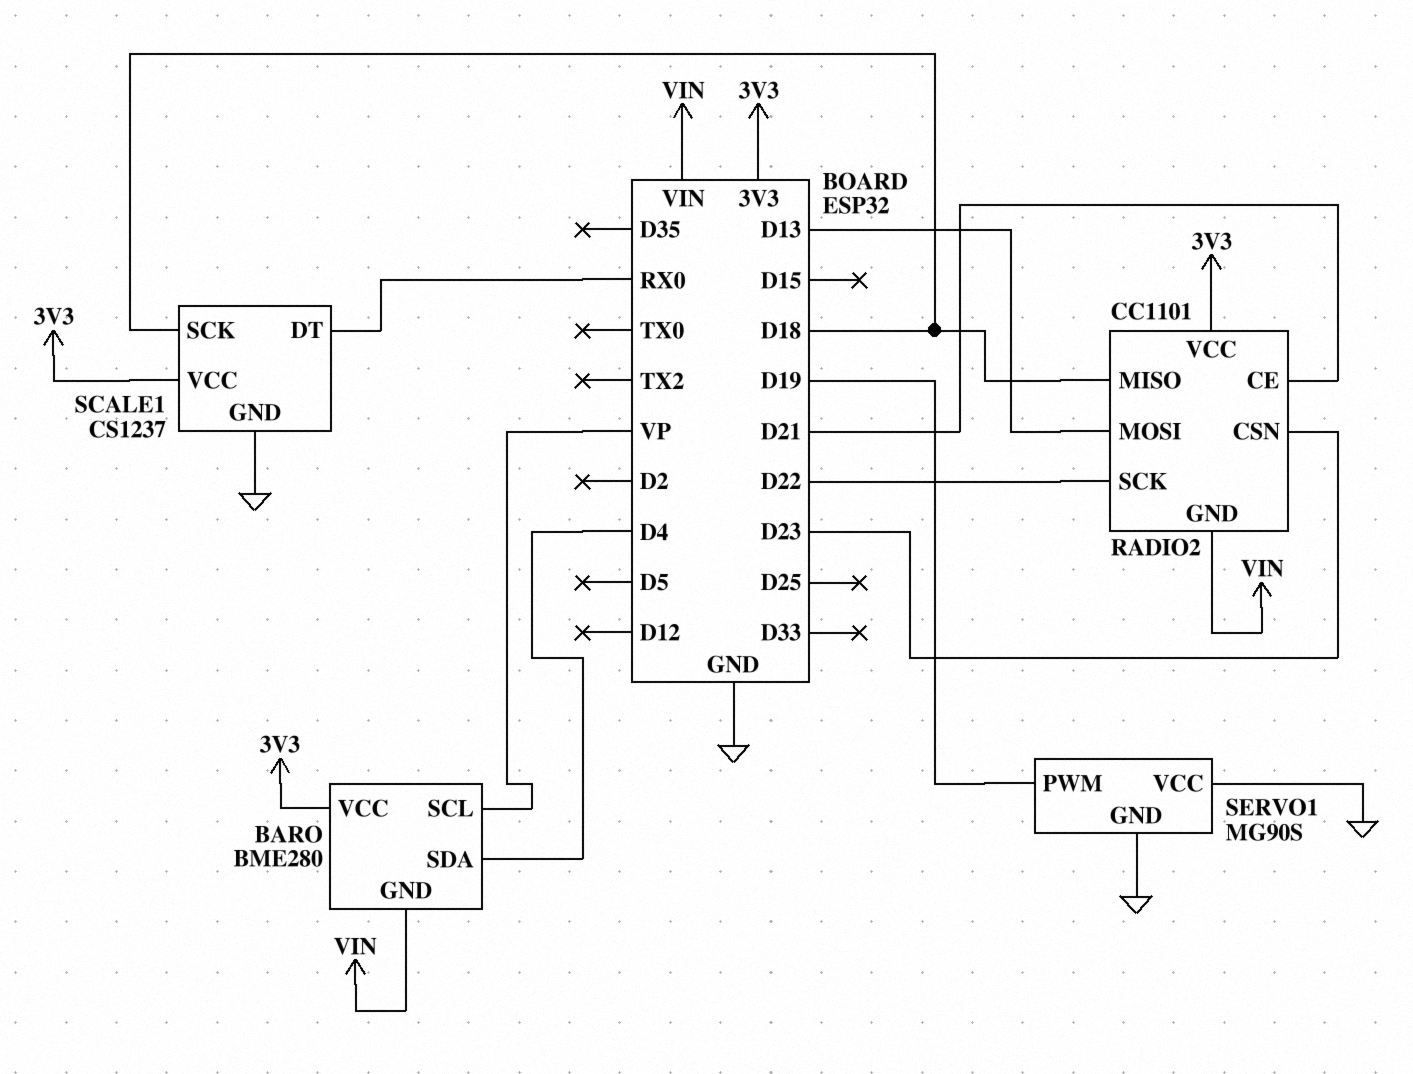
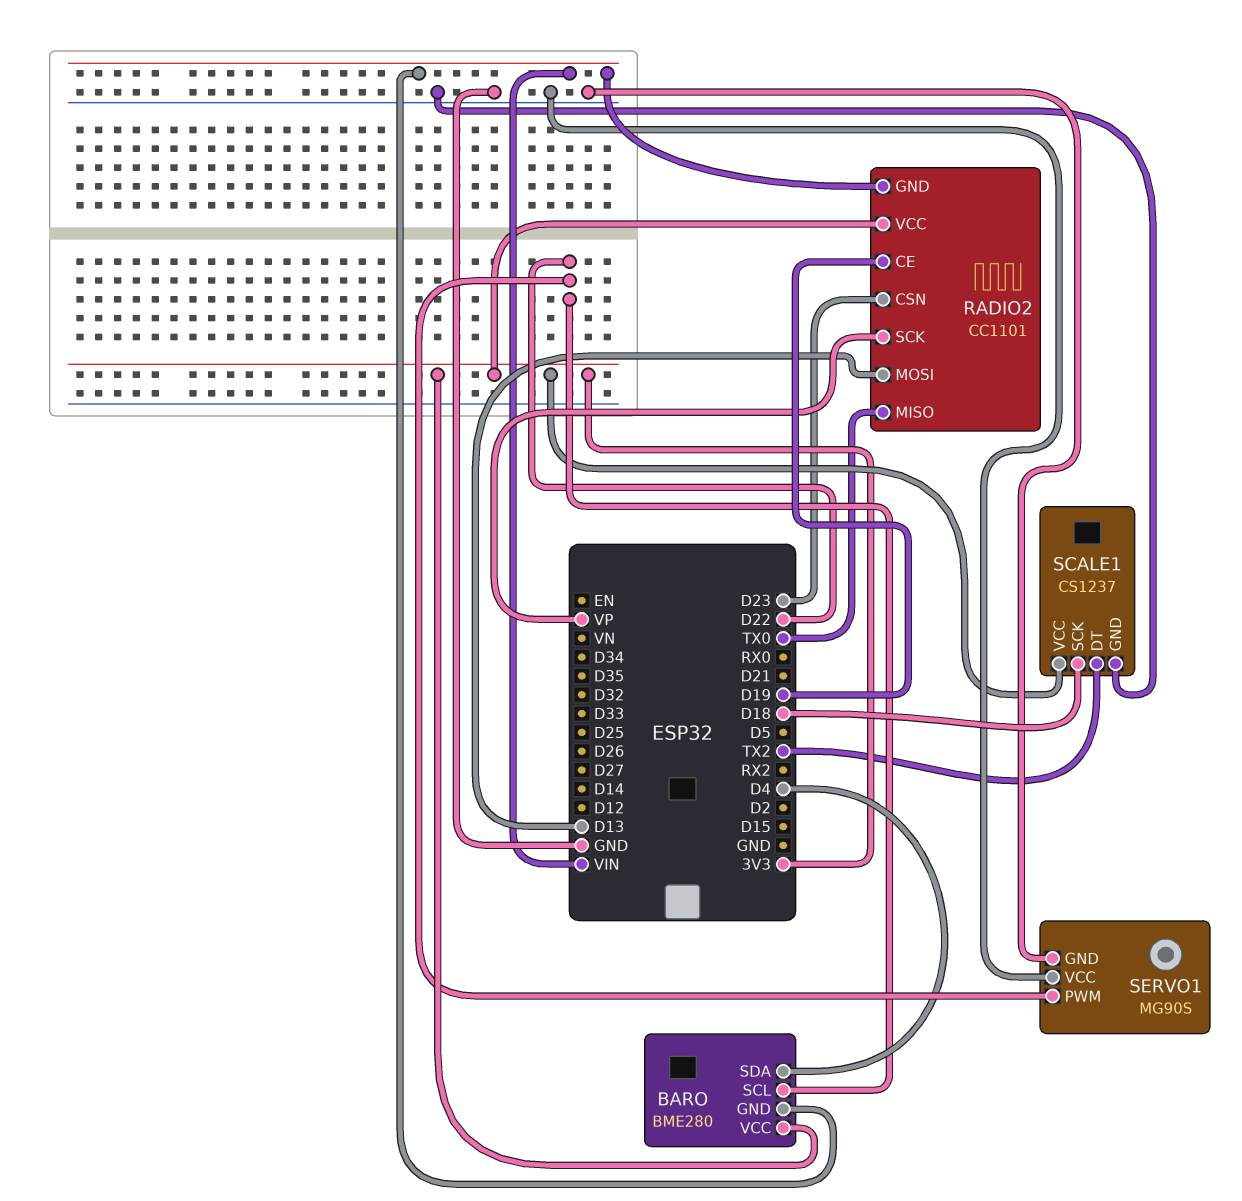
BARO pin SCL: VP -> D22
RADIO2 pin CE: D21 -> D19
RADIO2 pin MISO: D18 -> TX0
RADIO2 pin SCK: D22 -> VP
SCALE1 pin DT: RX0 -> TX2
SERVO1 pin PWM: D19 -> D22

